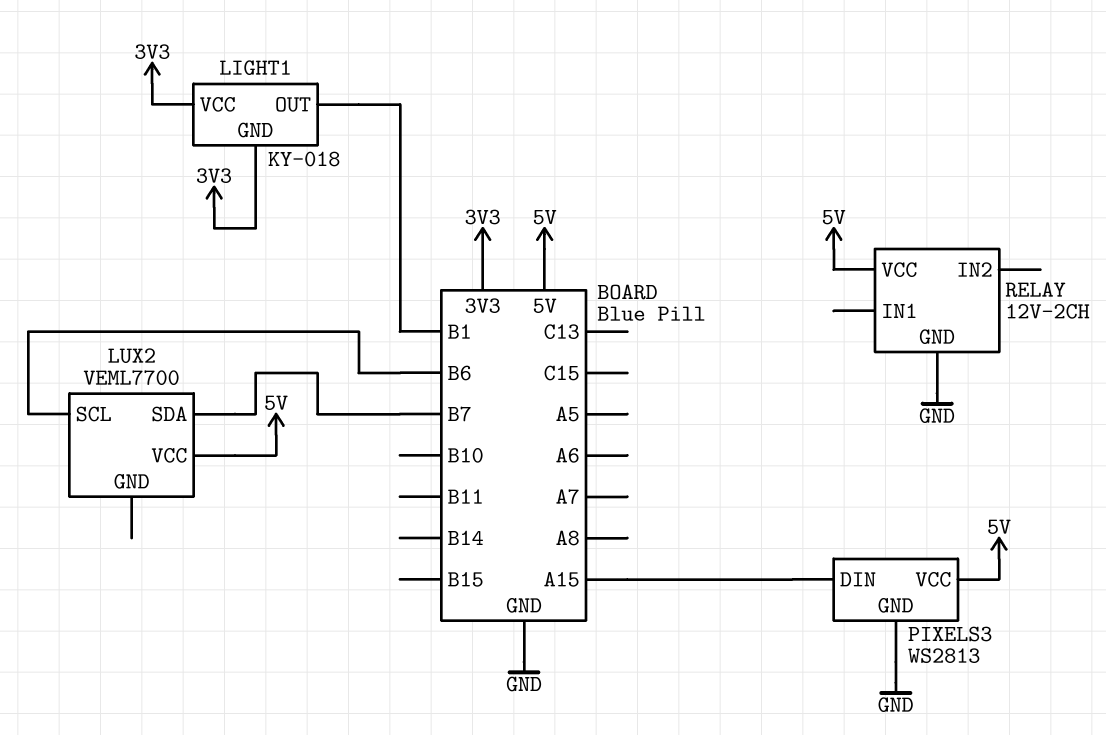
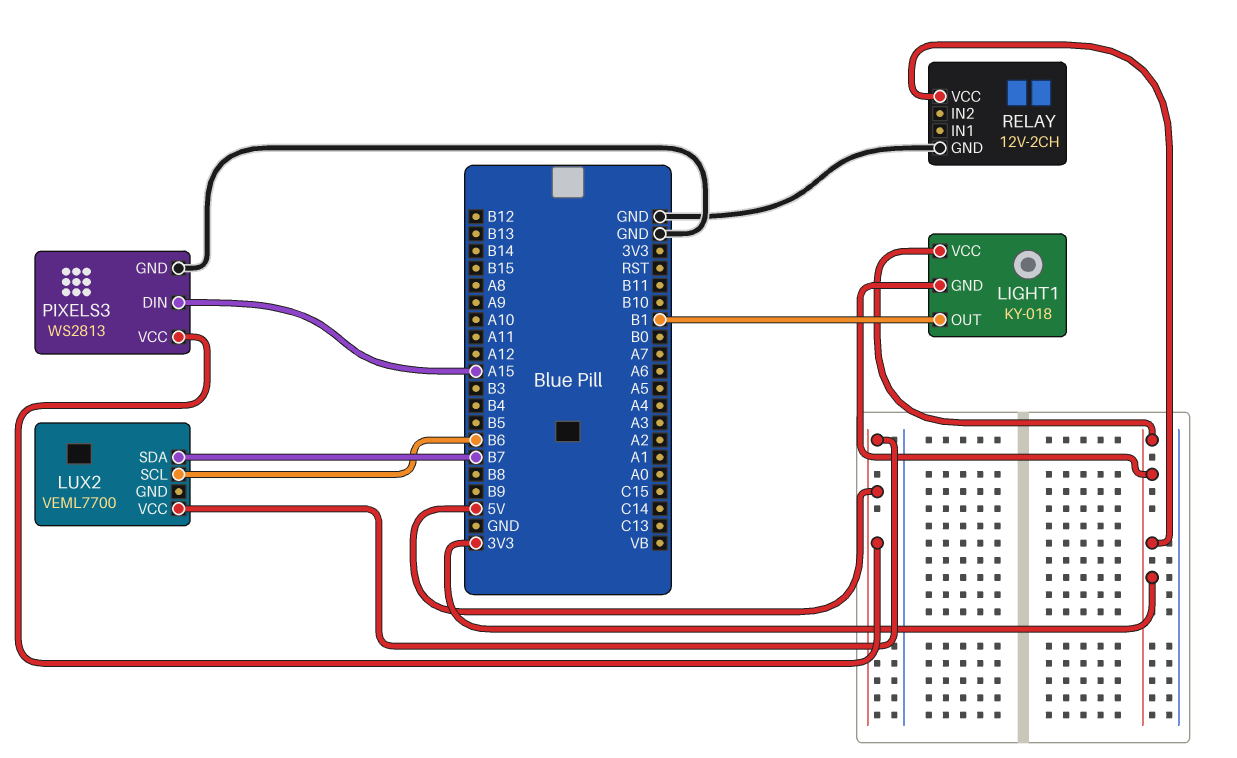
RELAY pin VCC: 5V -> 3V3

